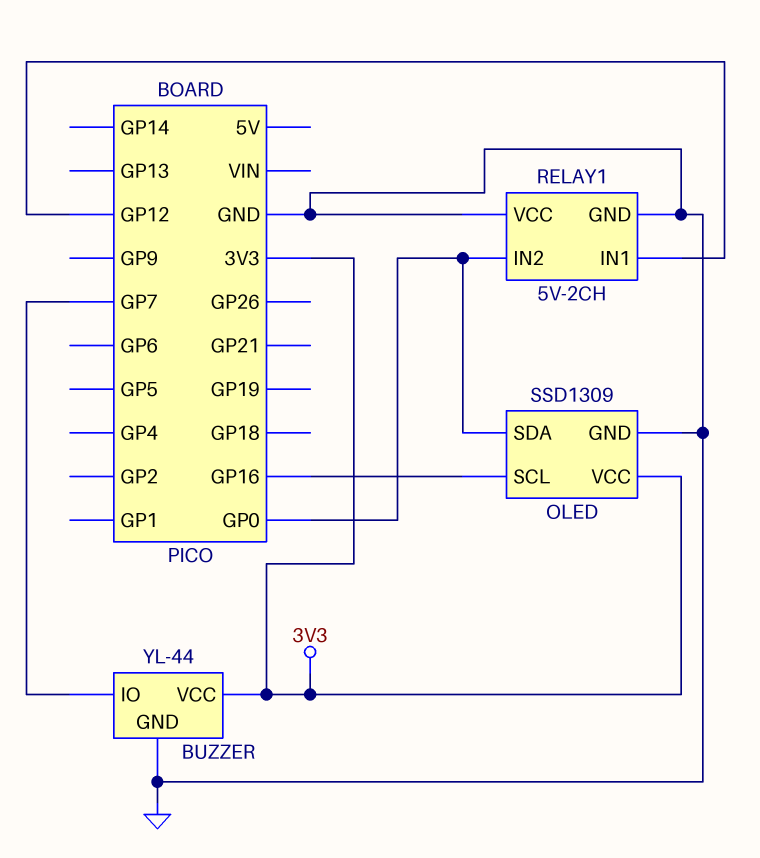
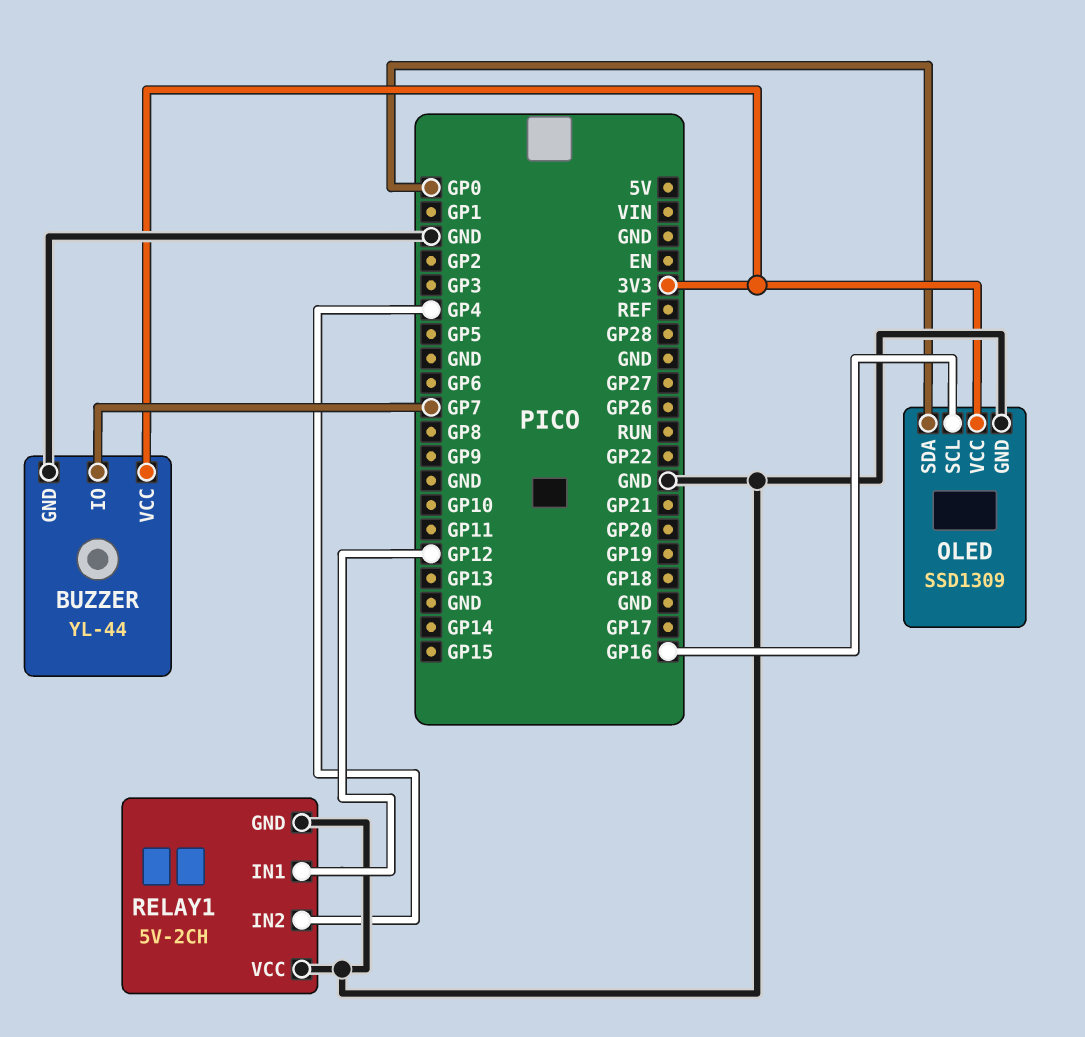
RELAY1 pin IN2: GP0 -> GP4

